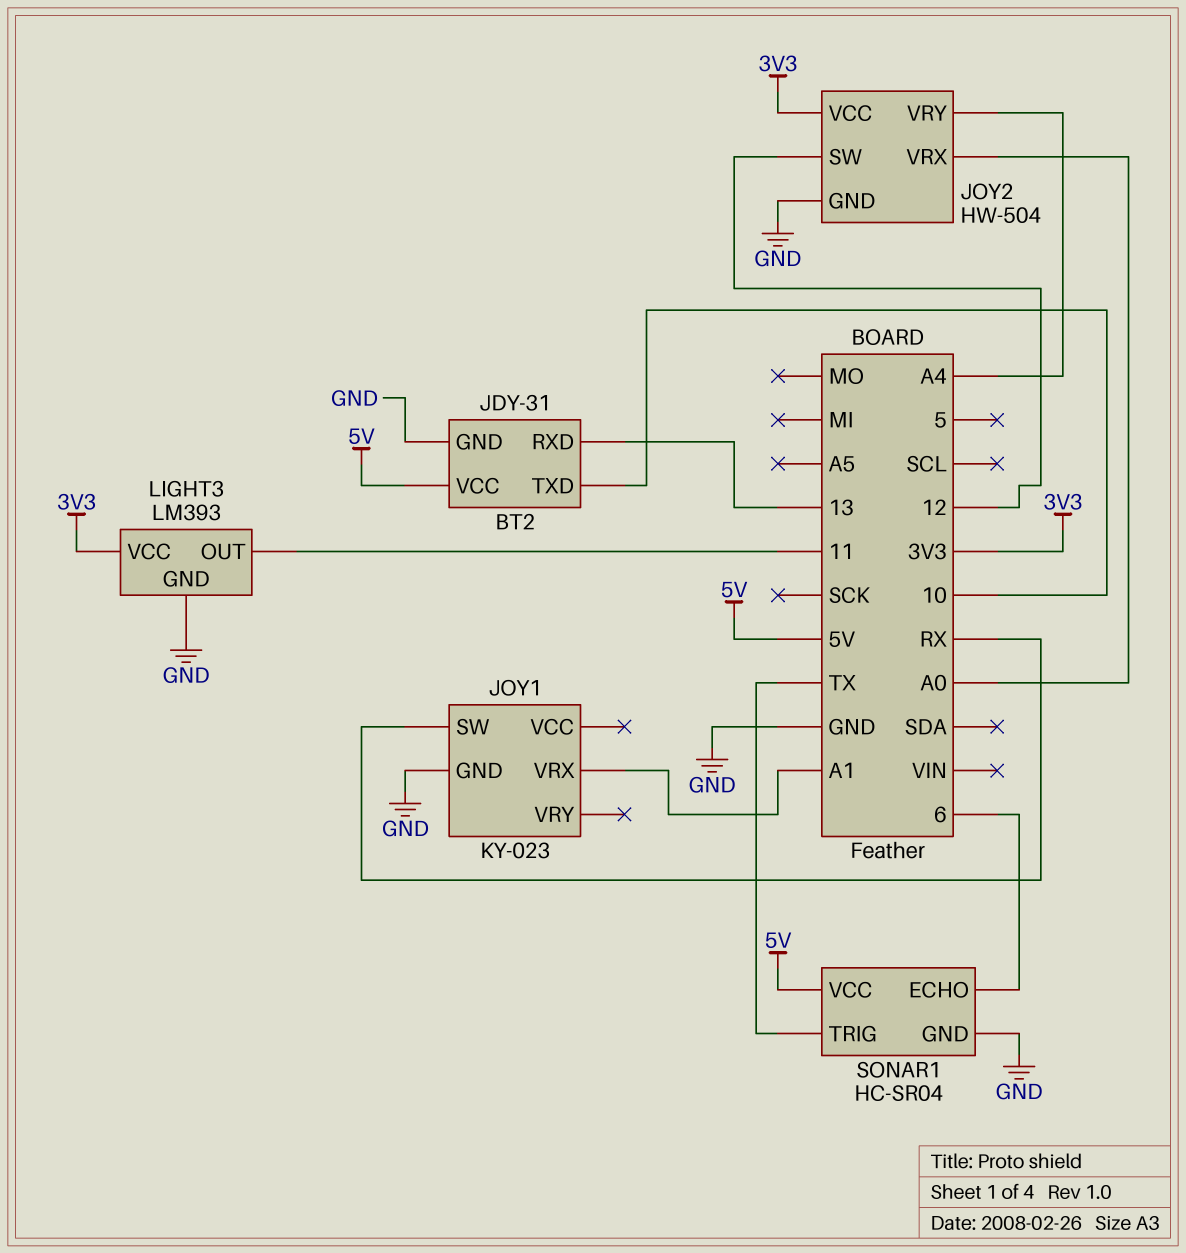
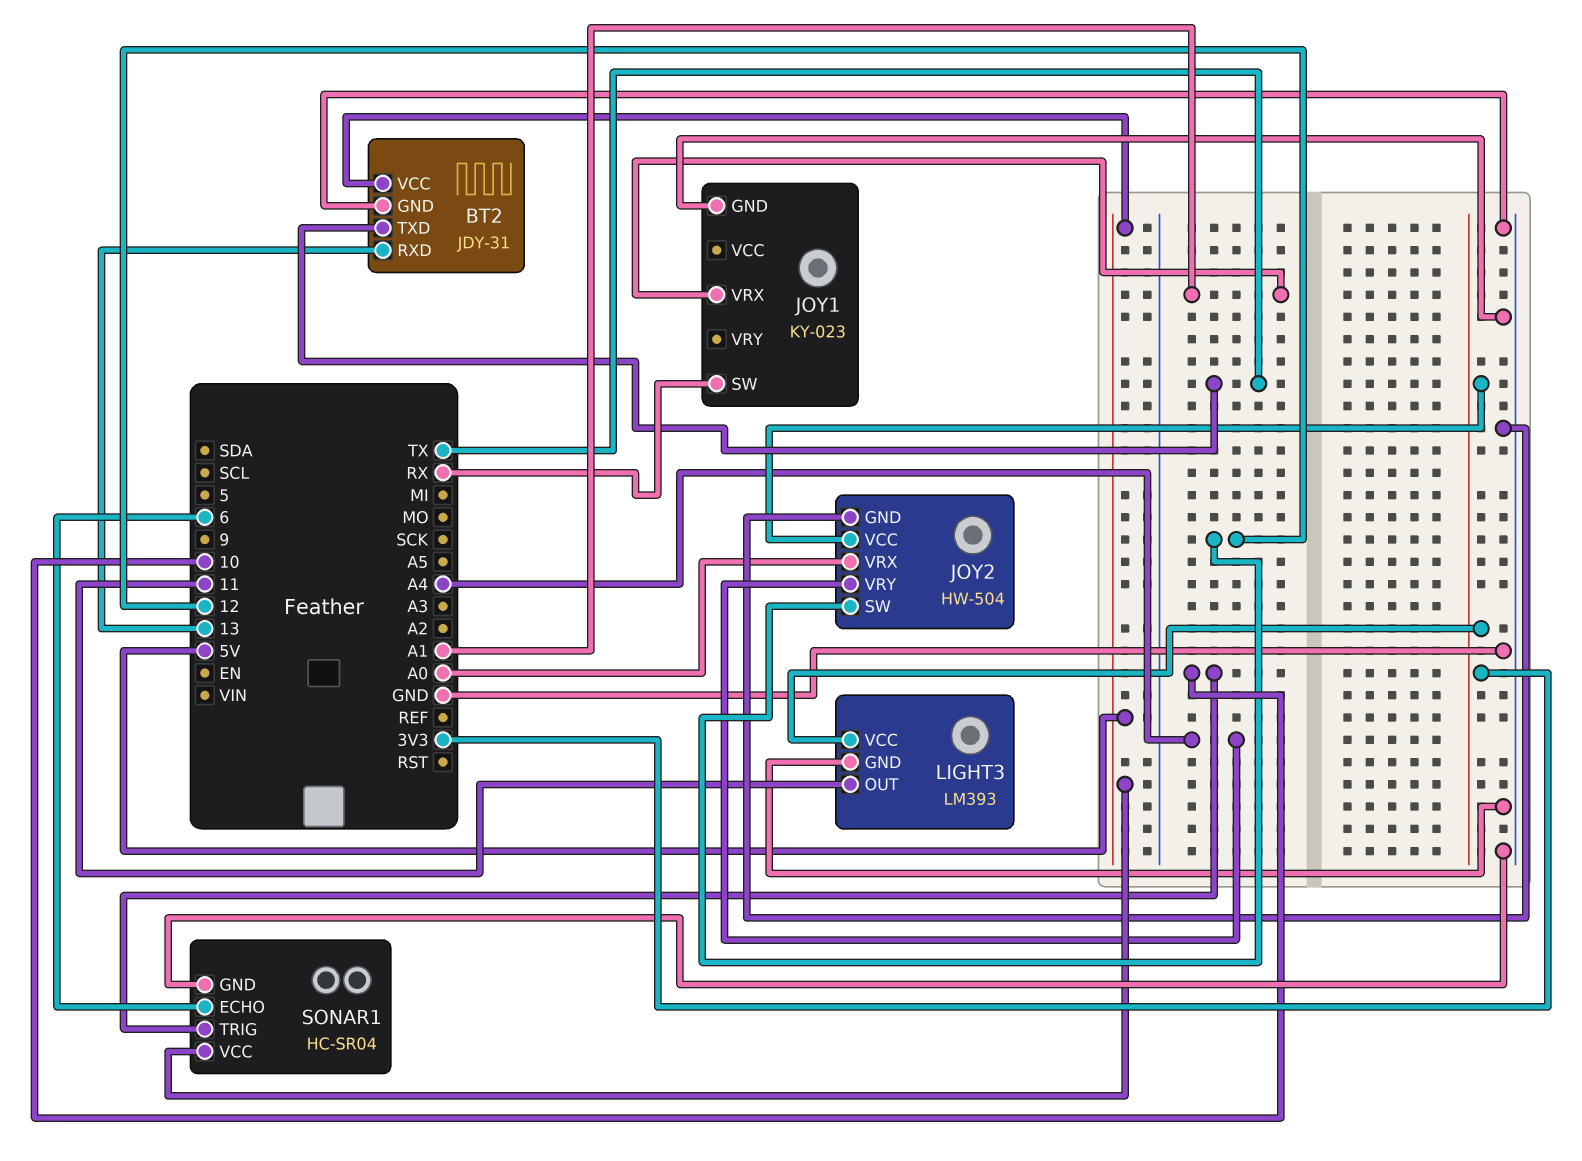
BT2 pin TXD: 10 -> TX
SONAR1 pin TRIG: TX -> 10

